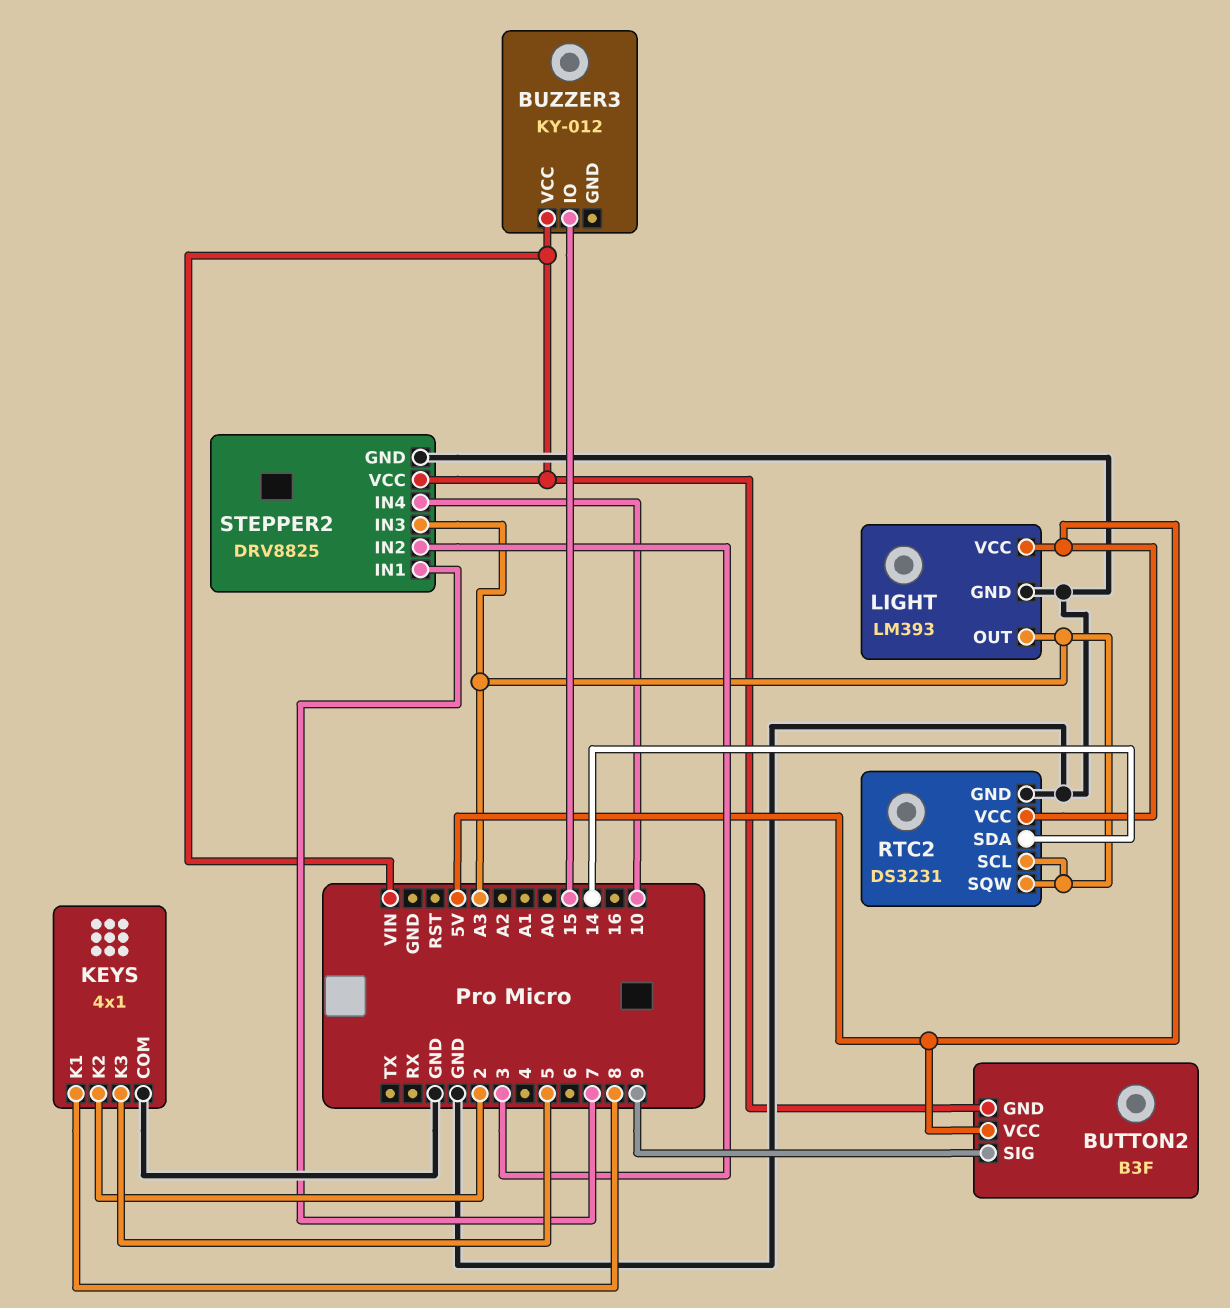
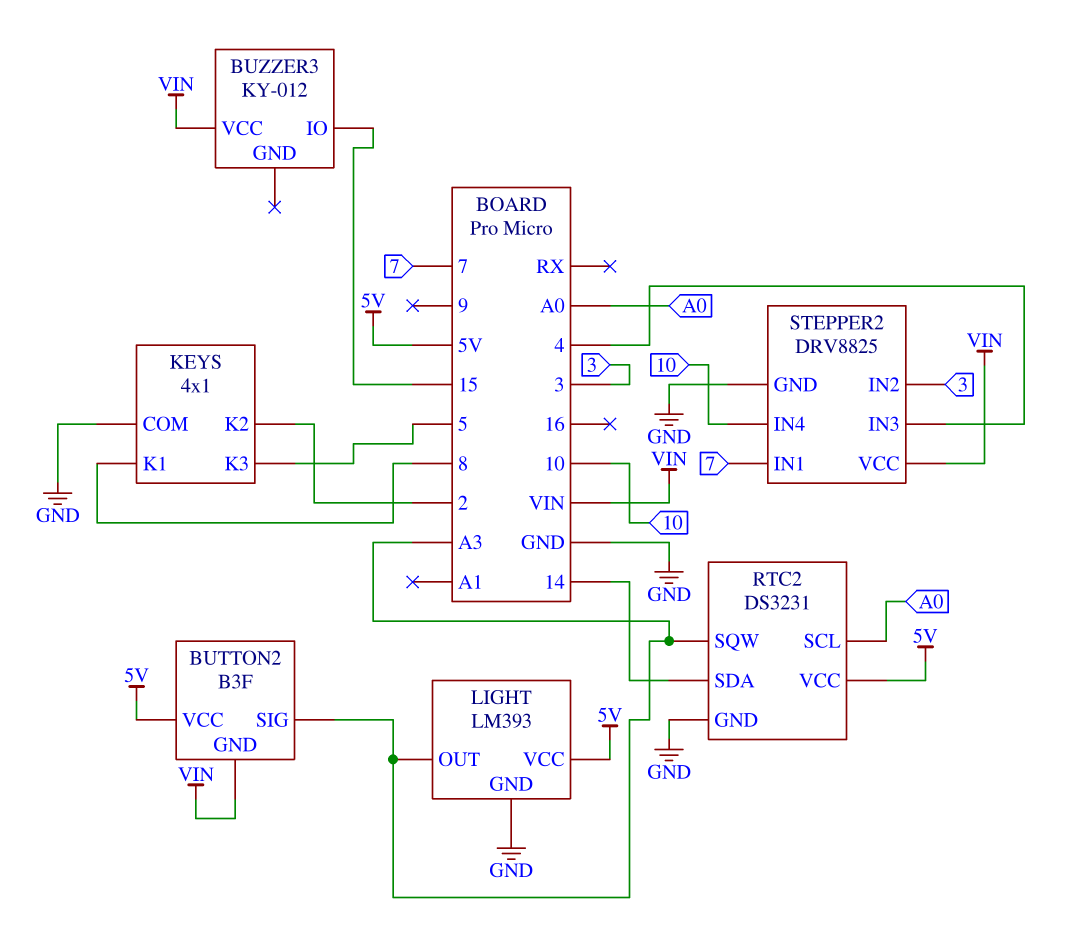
BUTTON2 pin SIG: 9 -> A3
RTC2 pin SCL: A3 -> A0
STEPPER2 pin IN3: A3 -> 4

